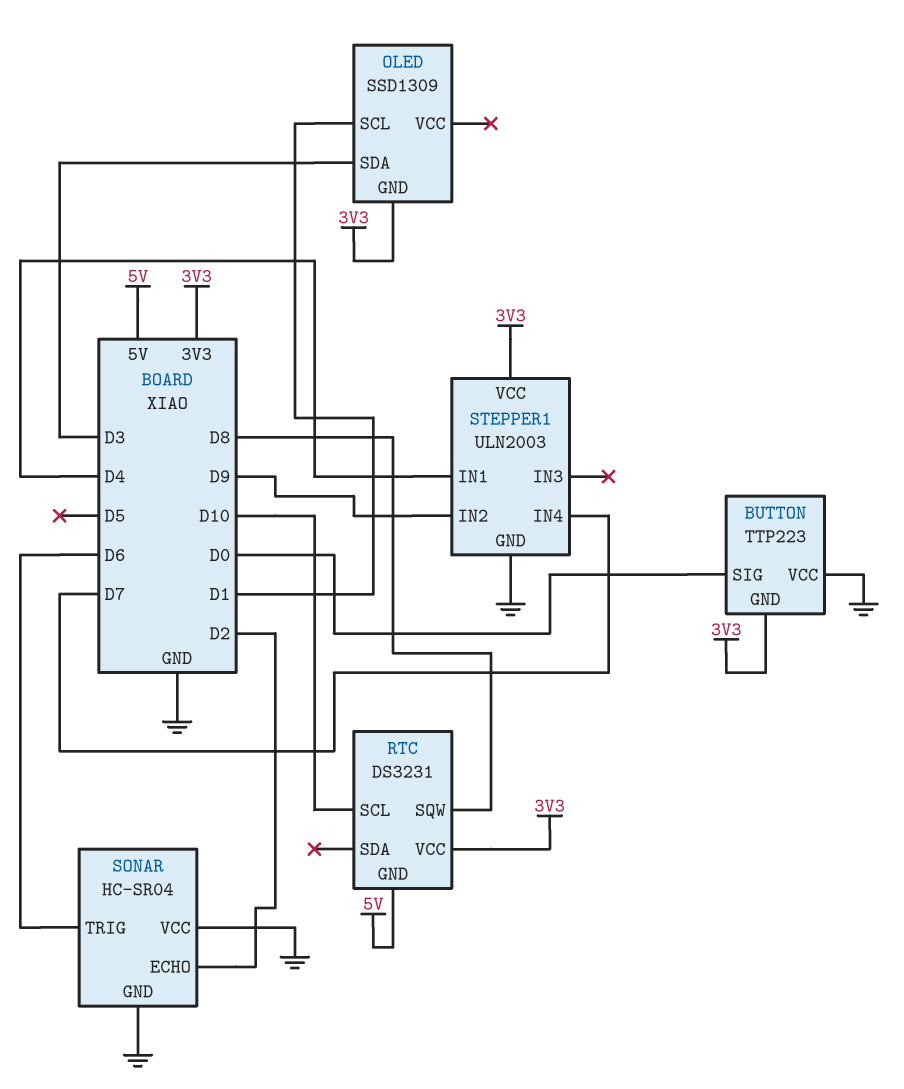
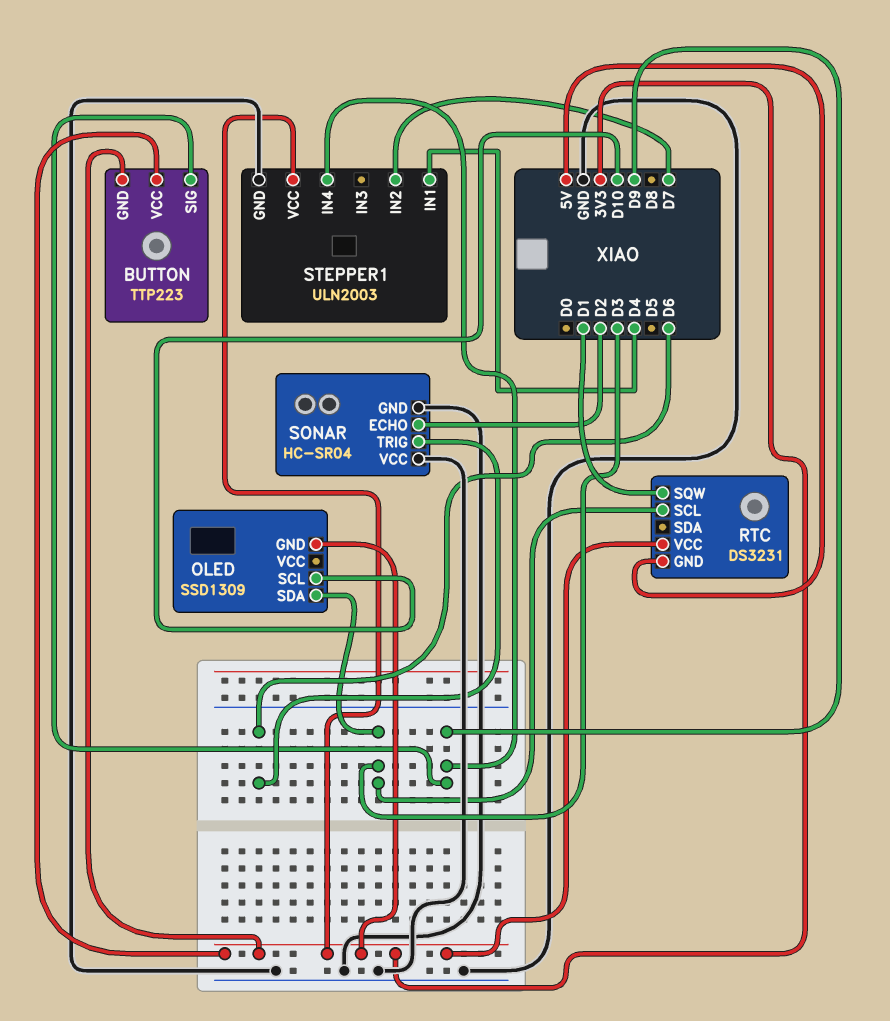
BUTTON pin SIG: D0 -> D9
BUTTON pin VCC: GND -> 3V3
OLED pin SCL: D1 -> D10
RTC pin SCL: D10 -> D3
RTC pin SQW: D8 -> D1
STEPPER1 pin IN2: D9 -> D7
STEPPER1 pin IN4: D7 -> D9

